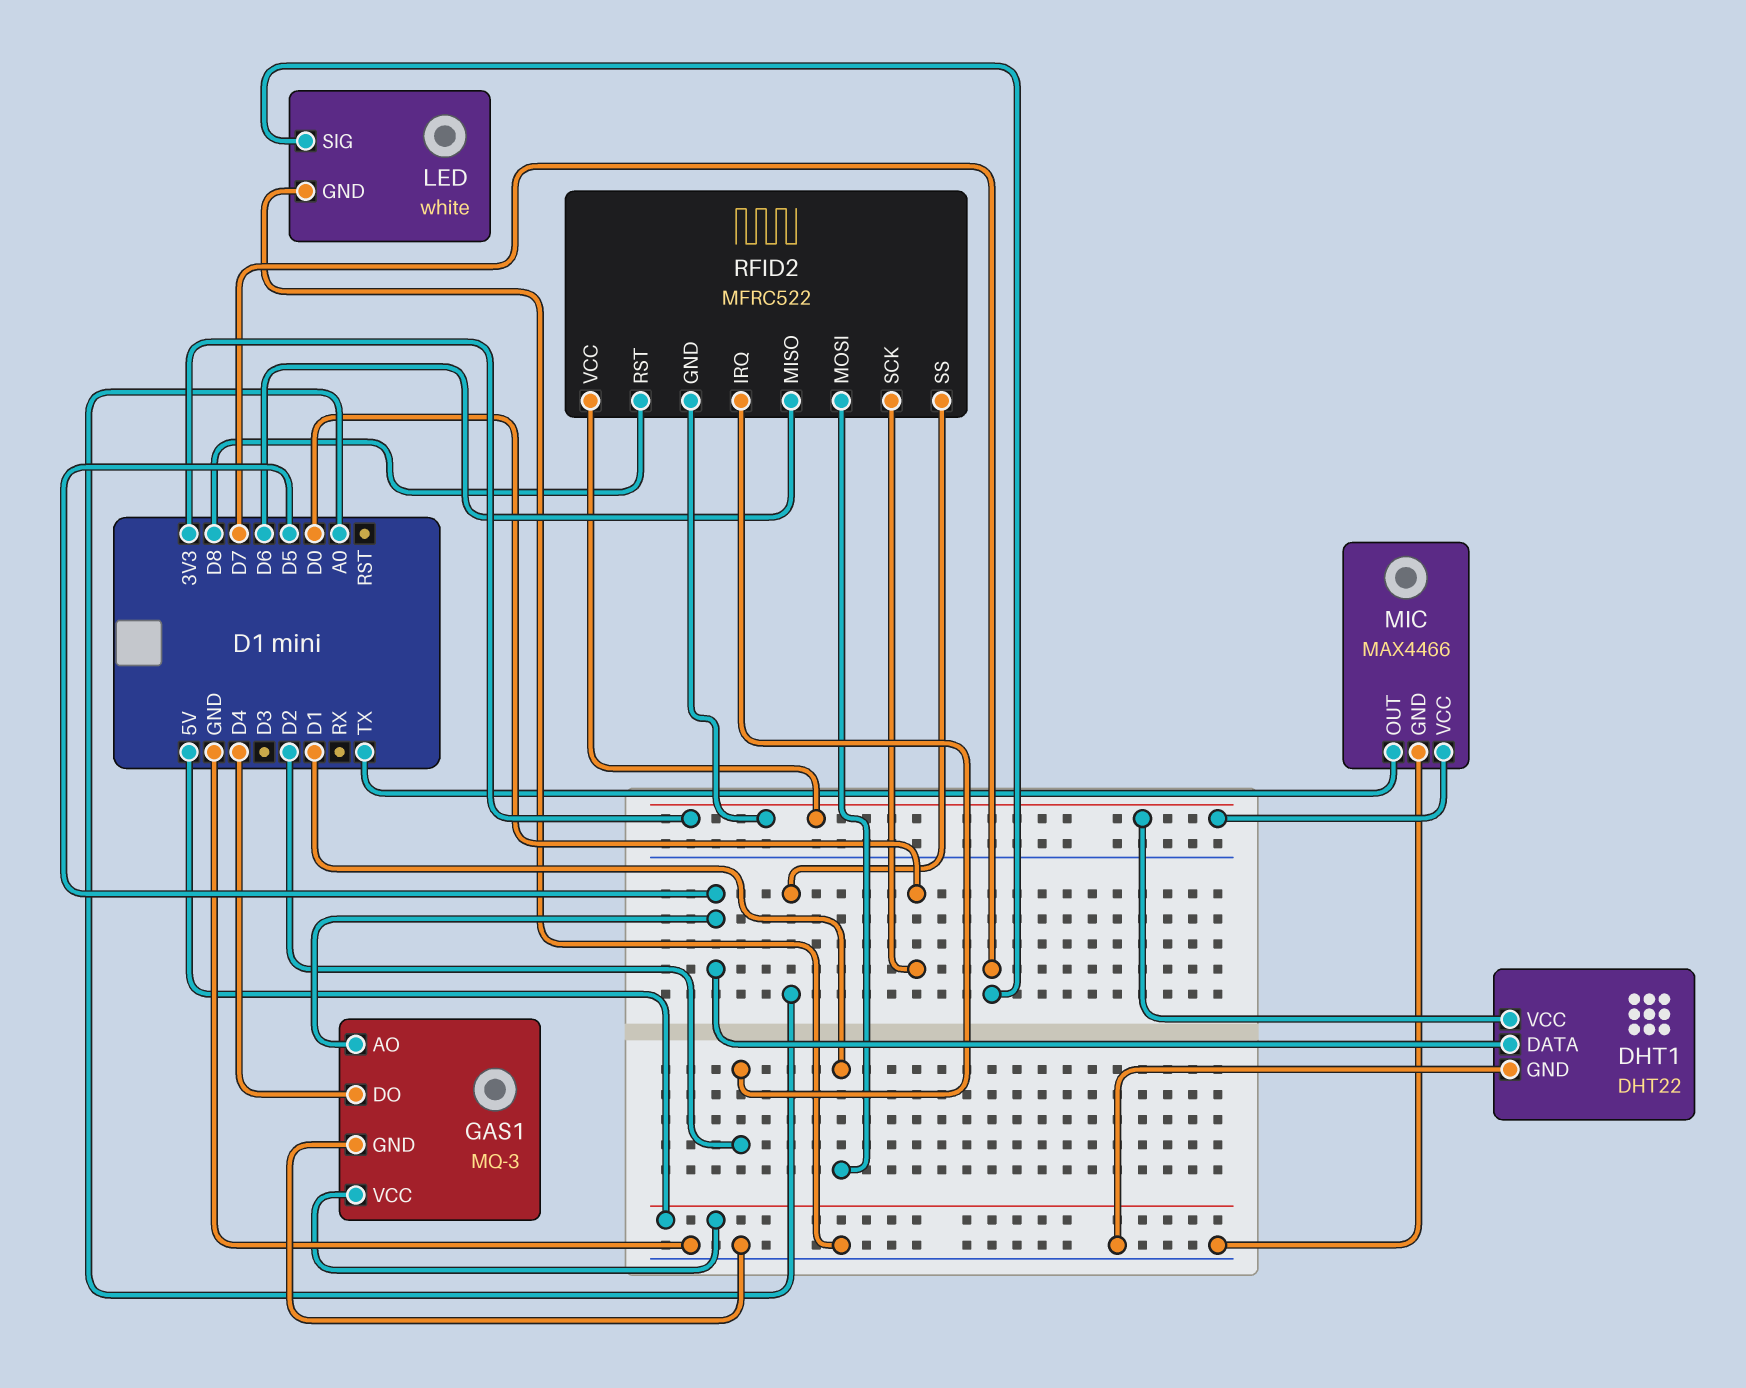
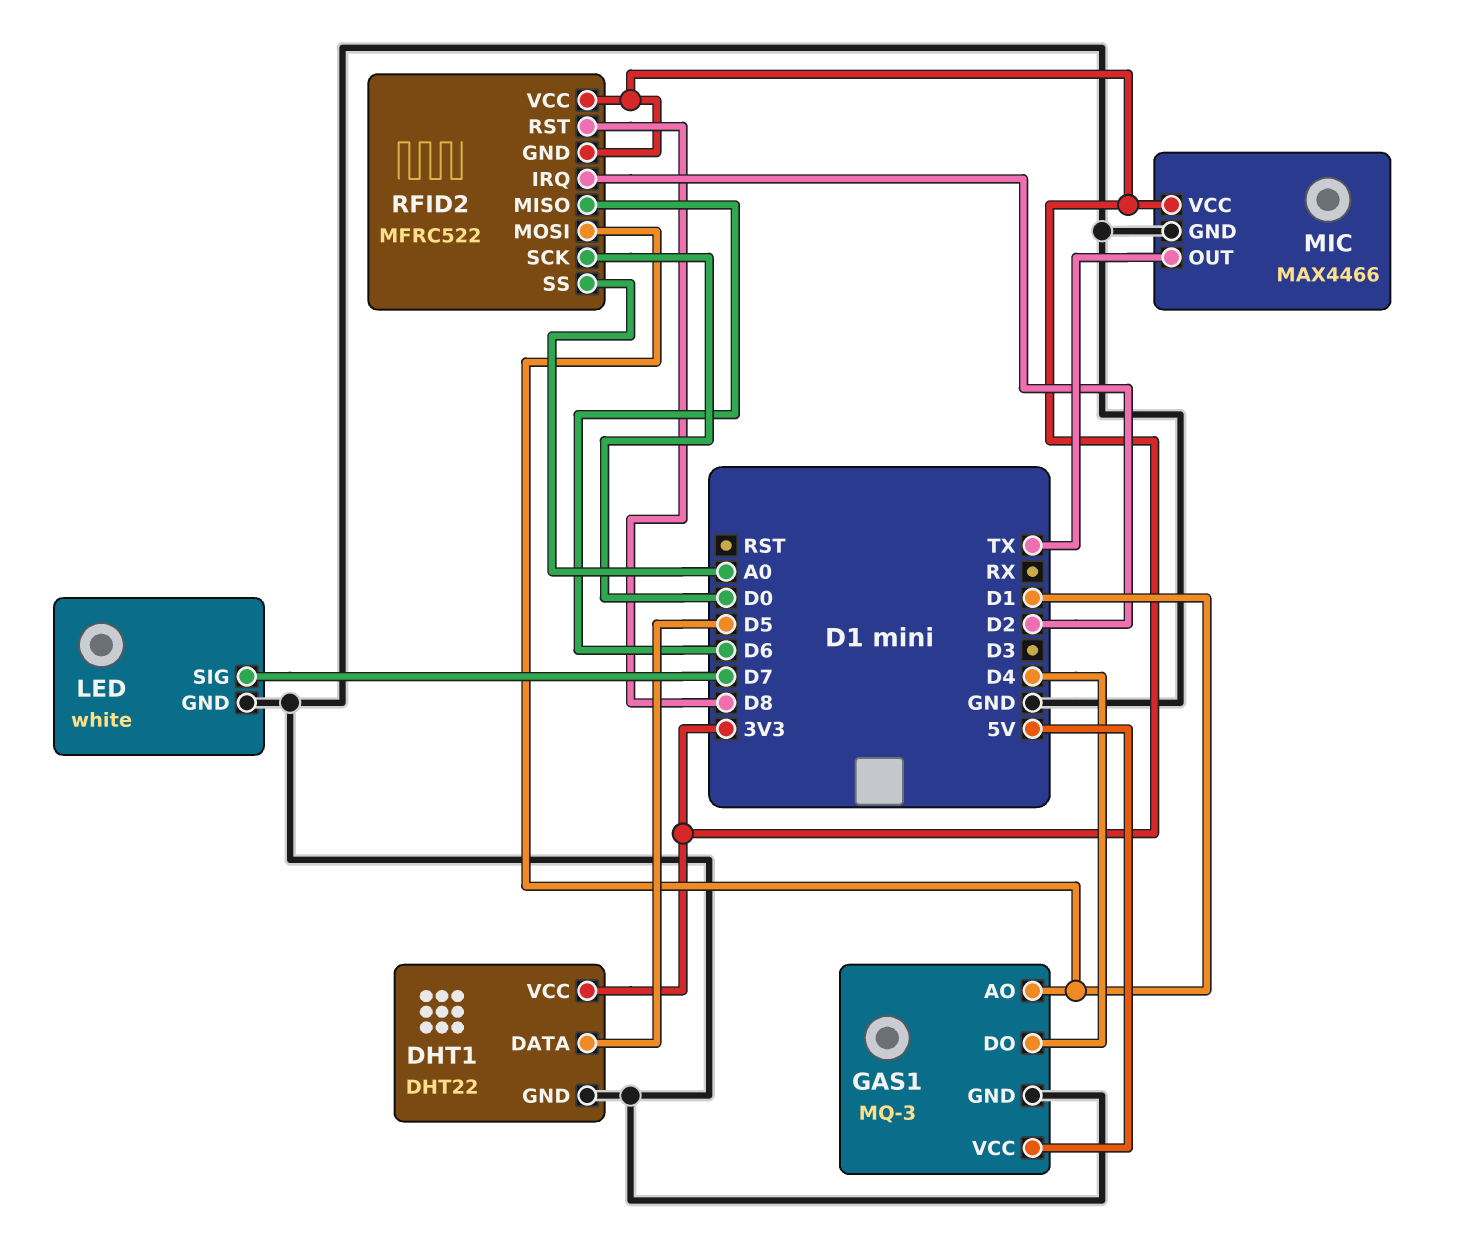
GAS1 pin AO: D5 -> D1

